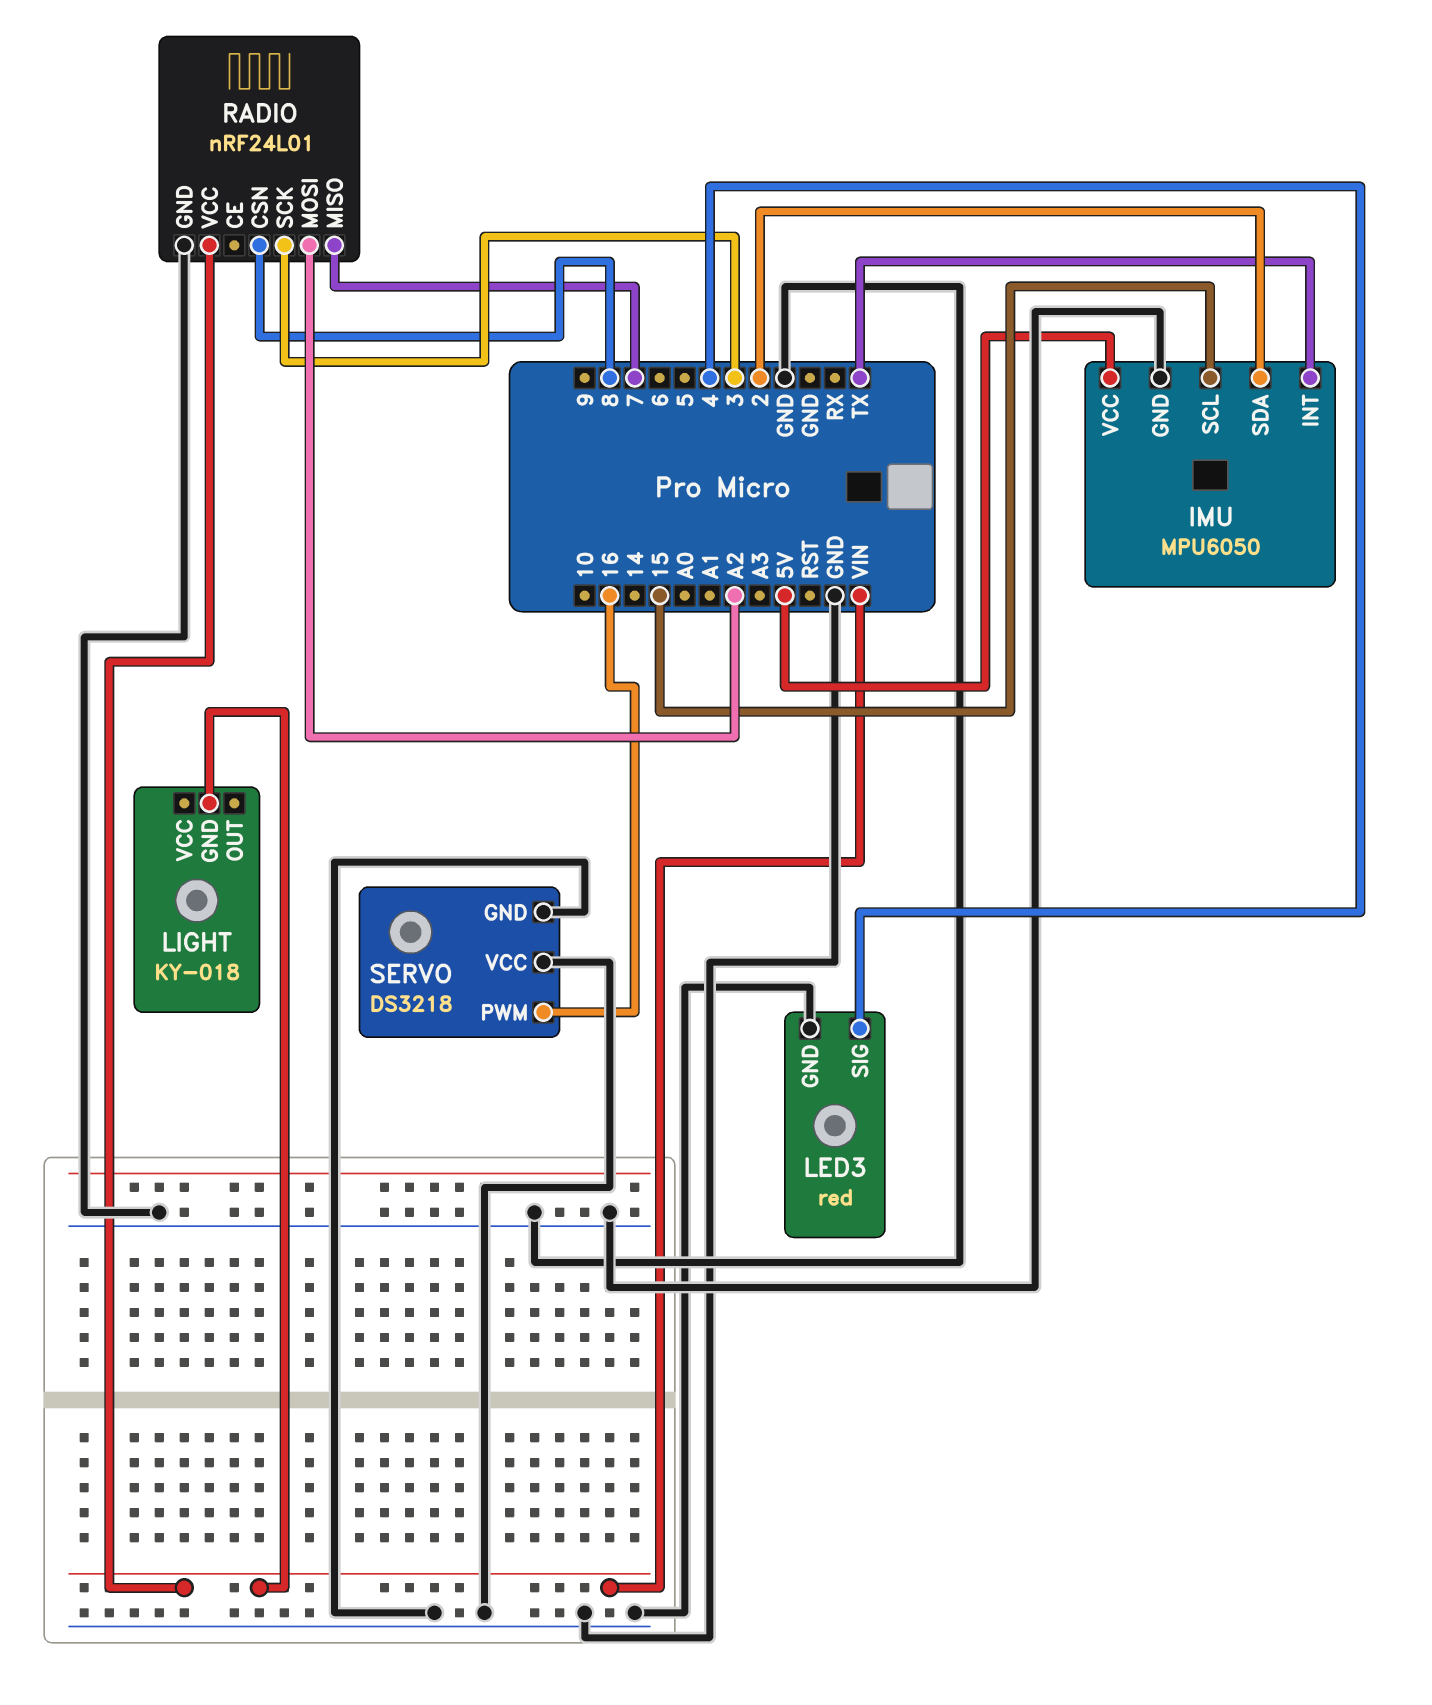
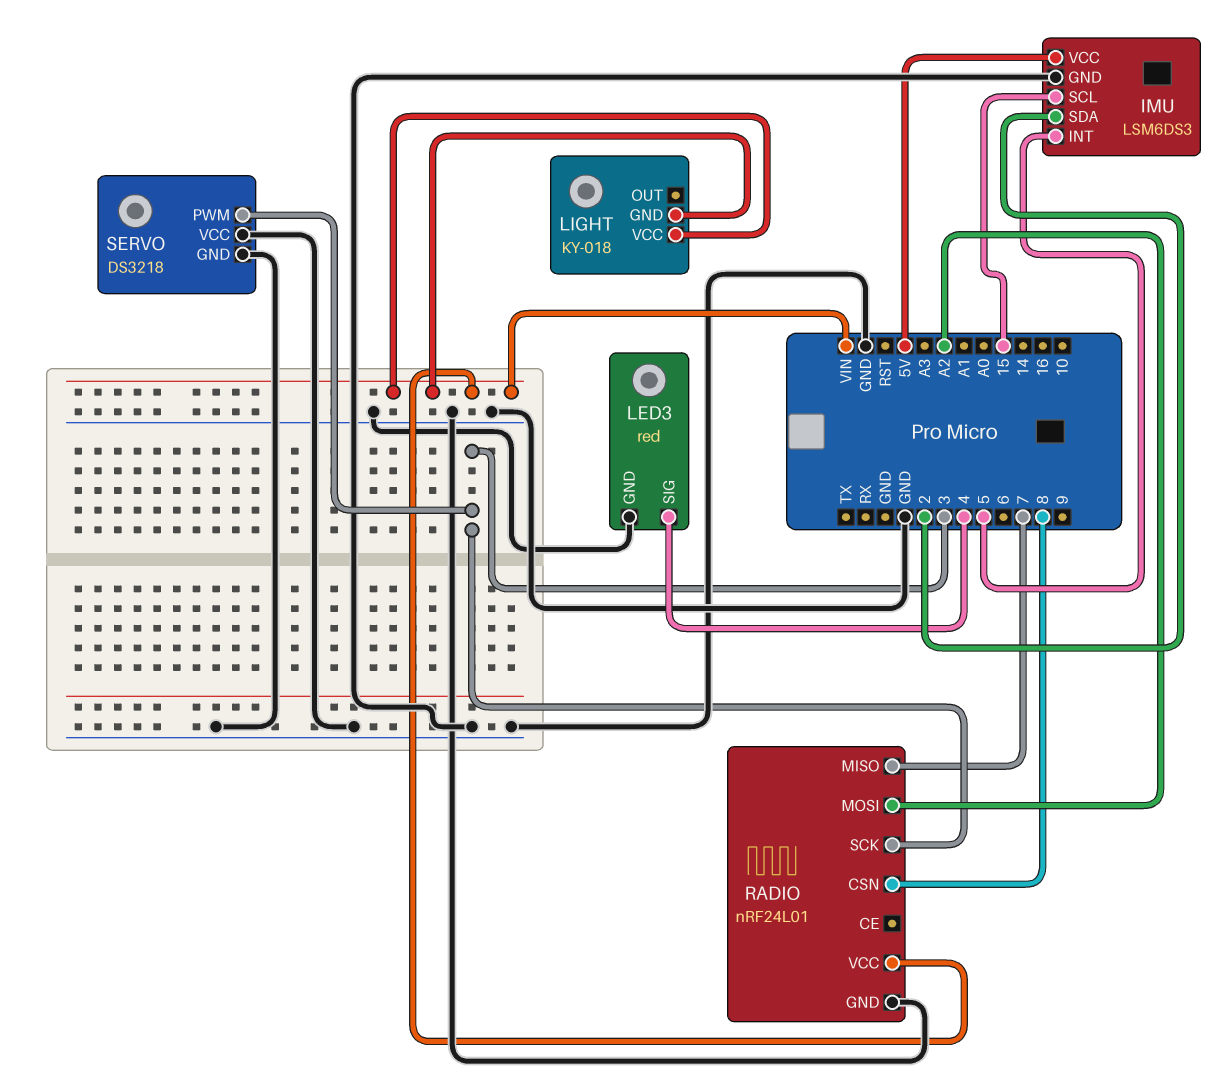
IMU: MPU6050 -> LSM6DS3
IMU pin INT: TX -> 5
LIGHT pin VCC: none -> VIN
SERVO pin PWM: 16 -> 3

